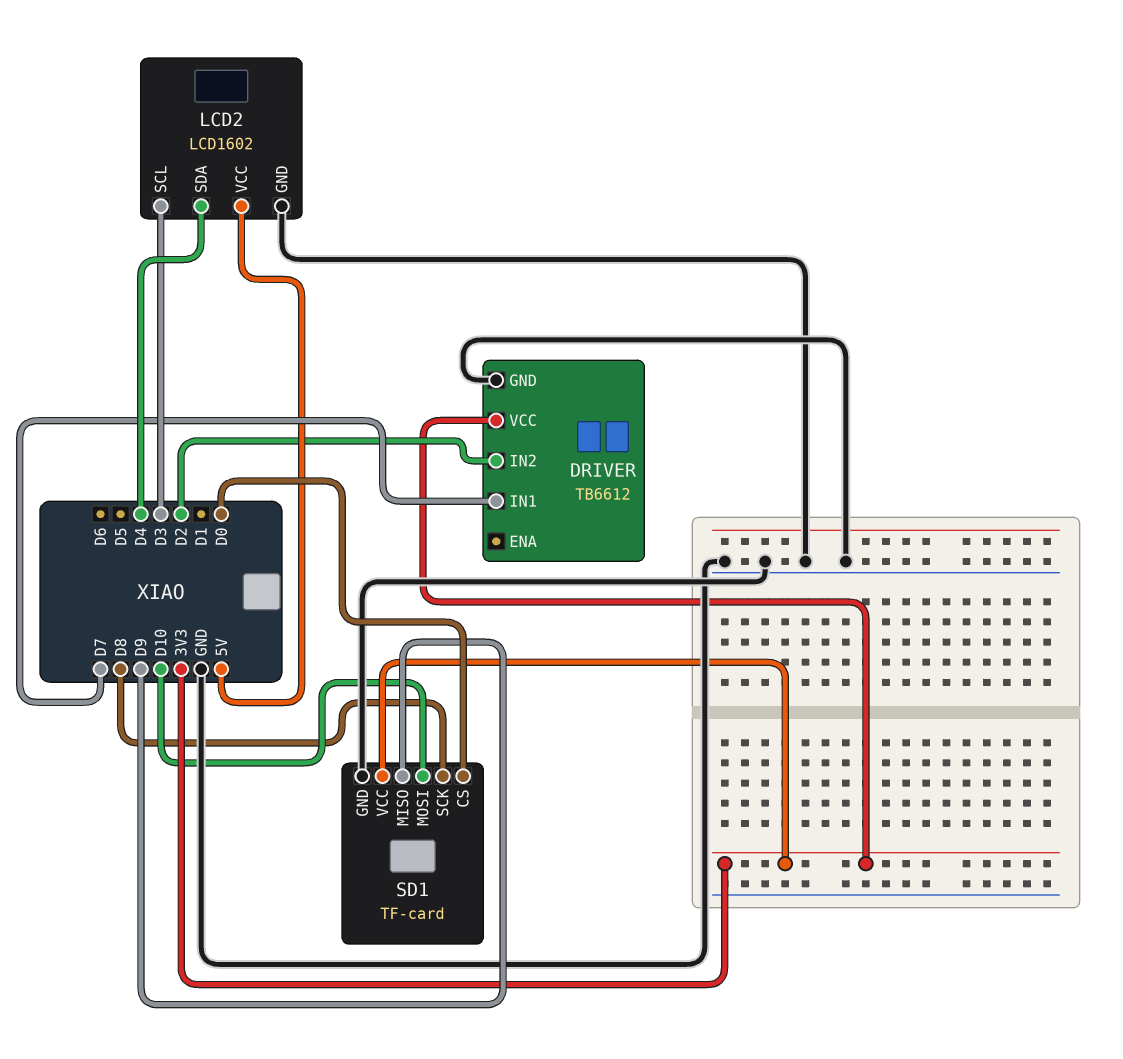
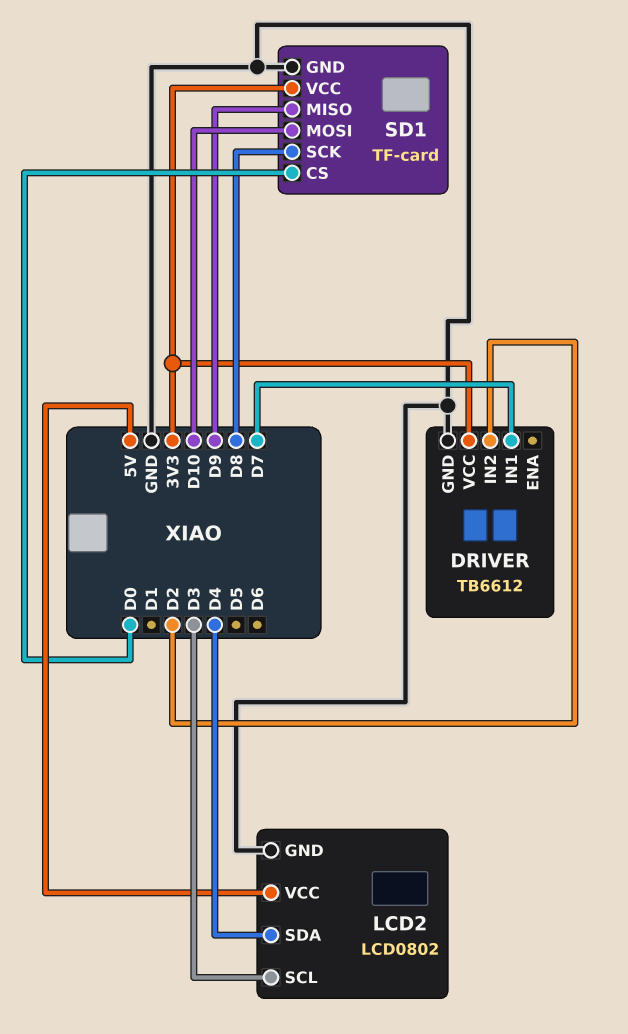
LCD2: LCD1602 -> LCD0802

